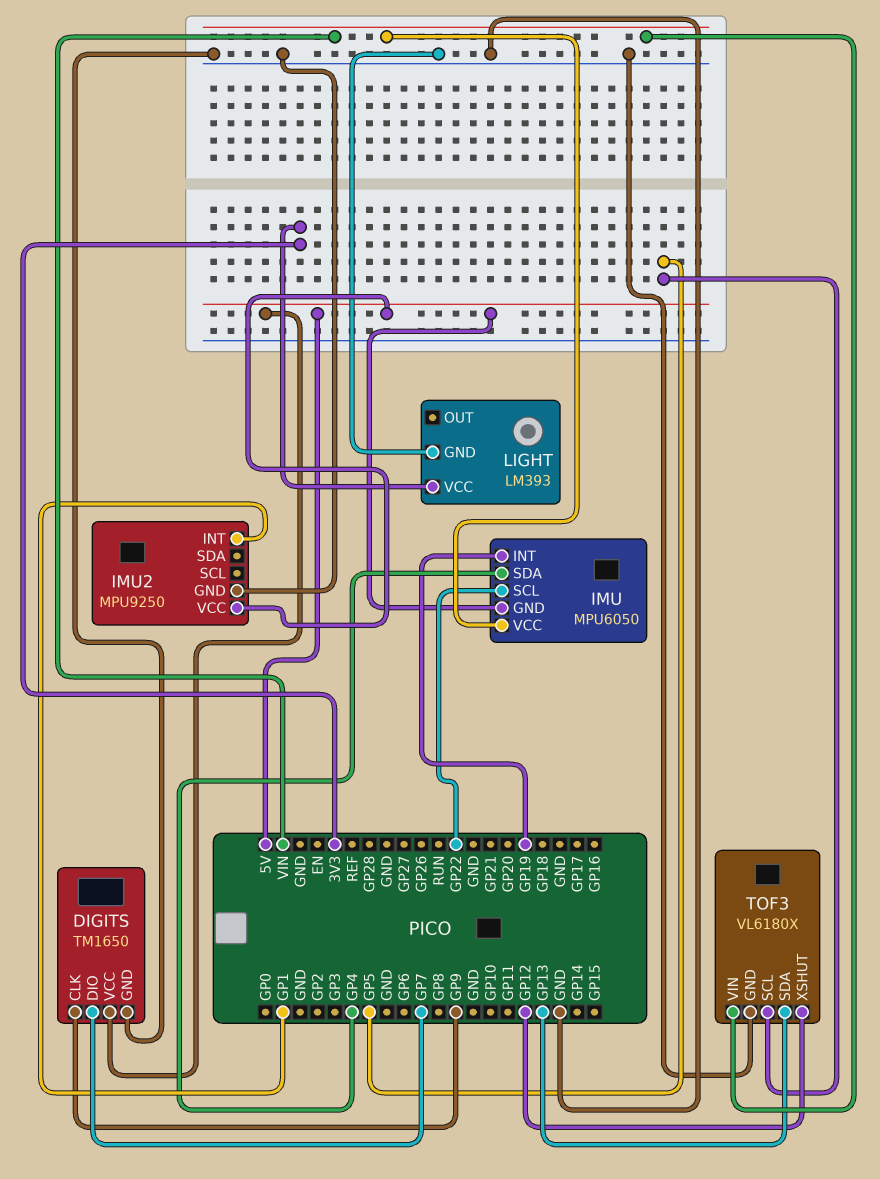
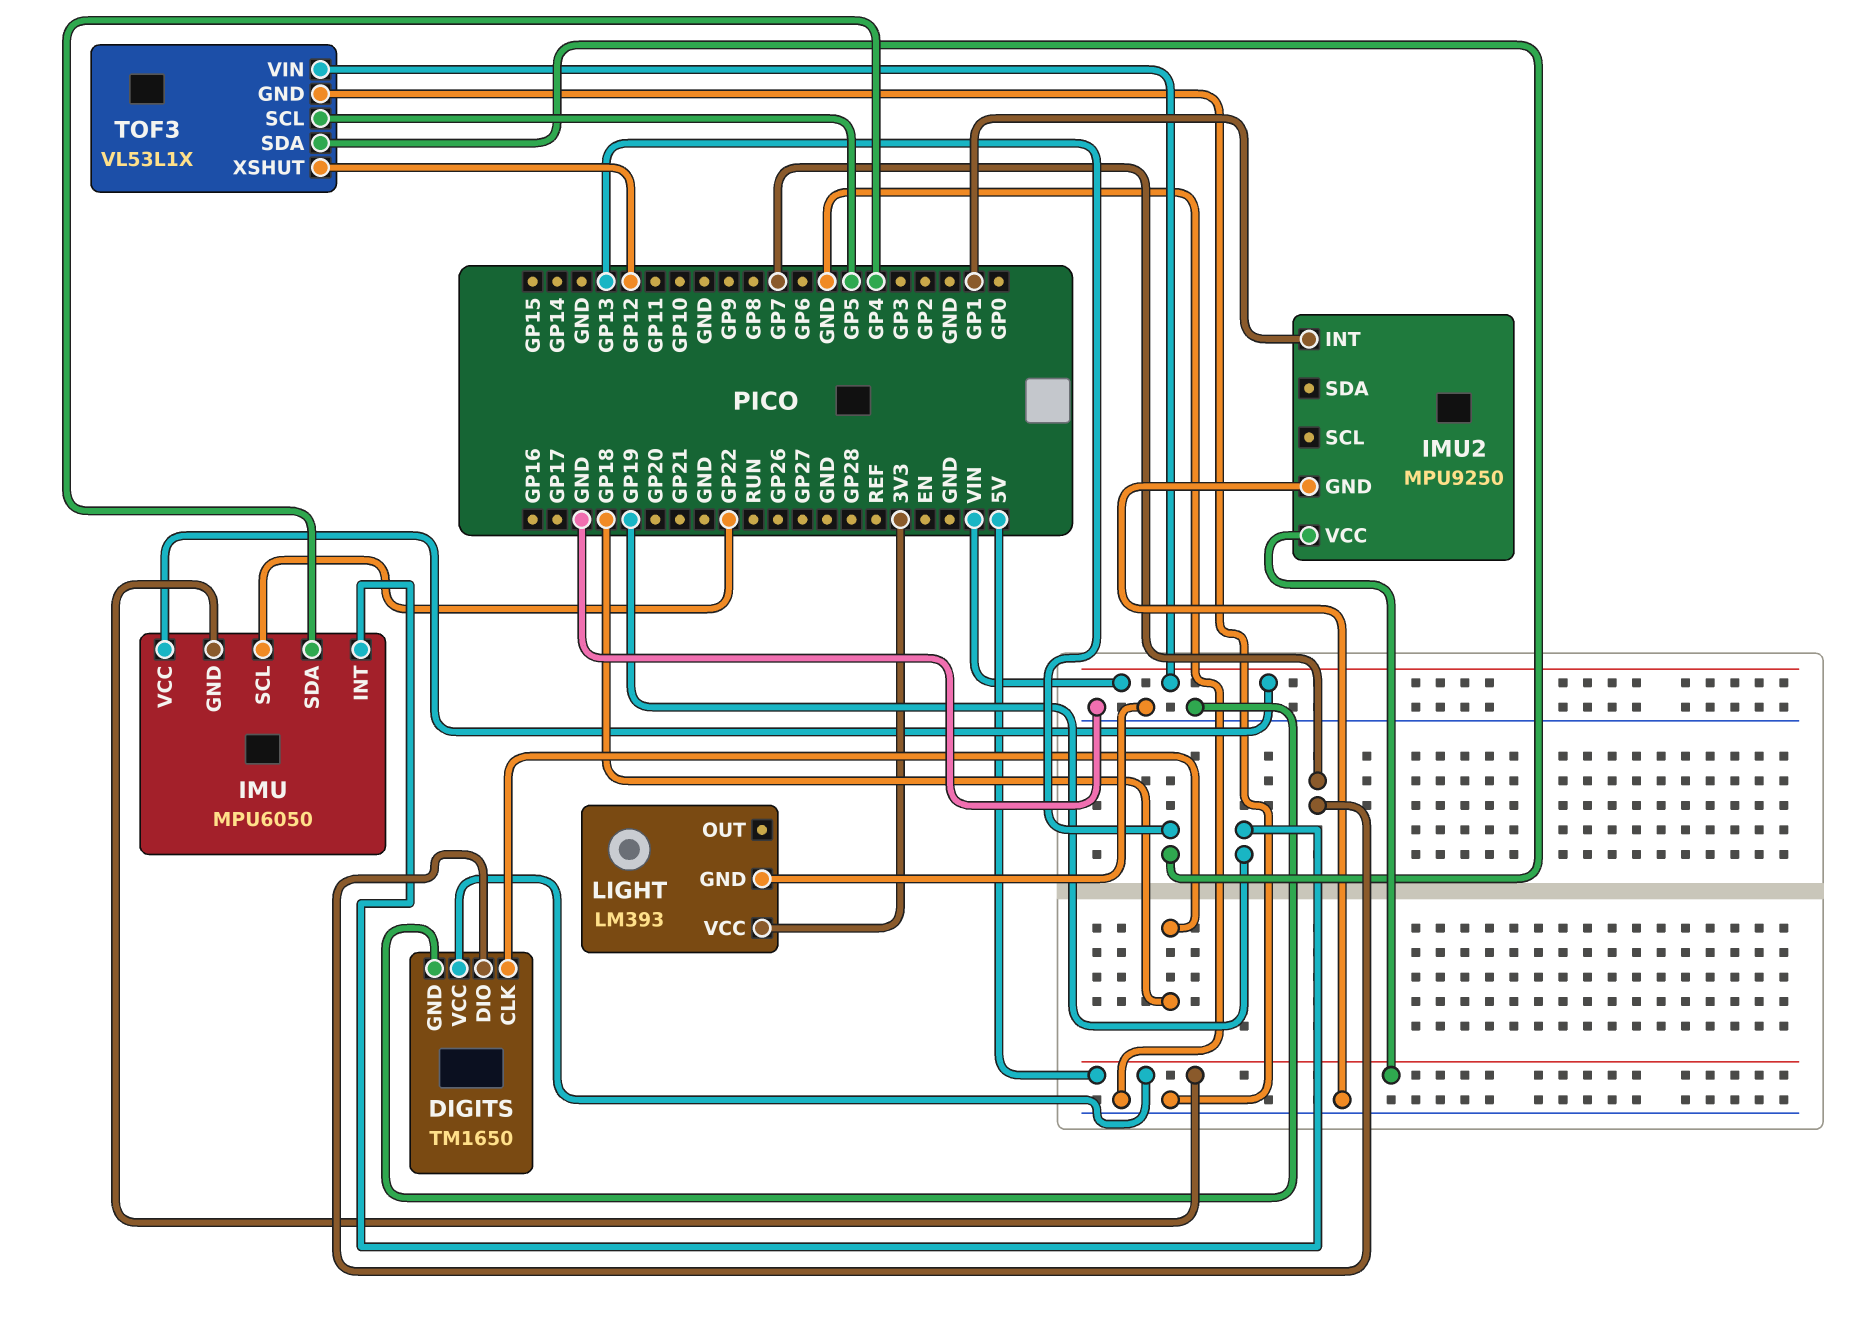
DIGITS pin CLK: GP9 -> GP18
TOF3: VL6180X -> VL53L1X

